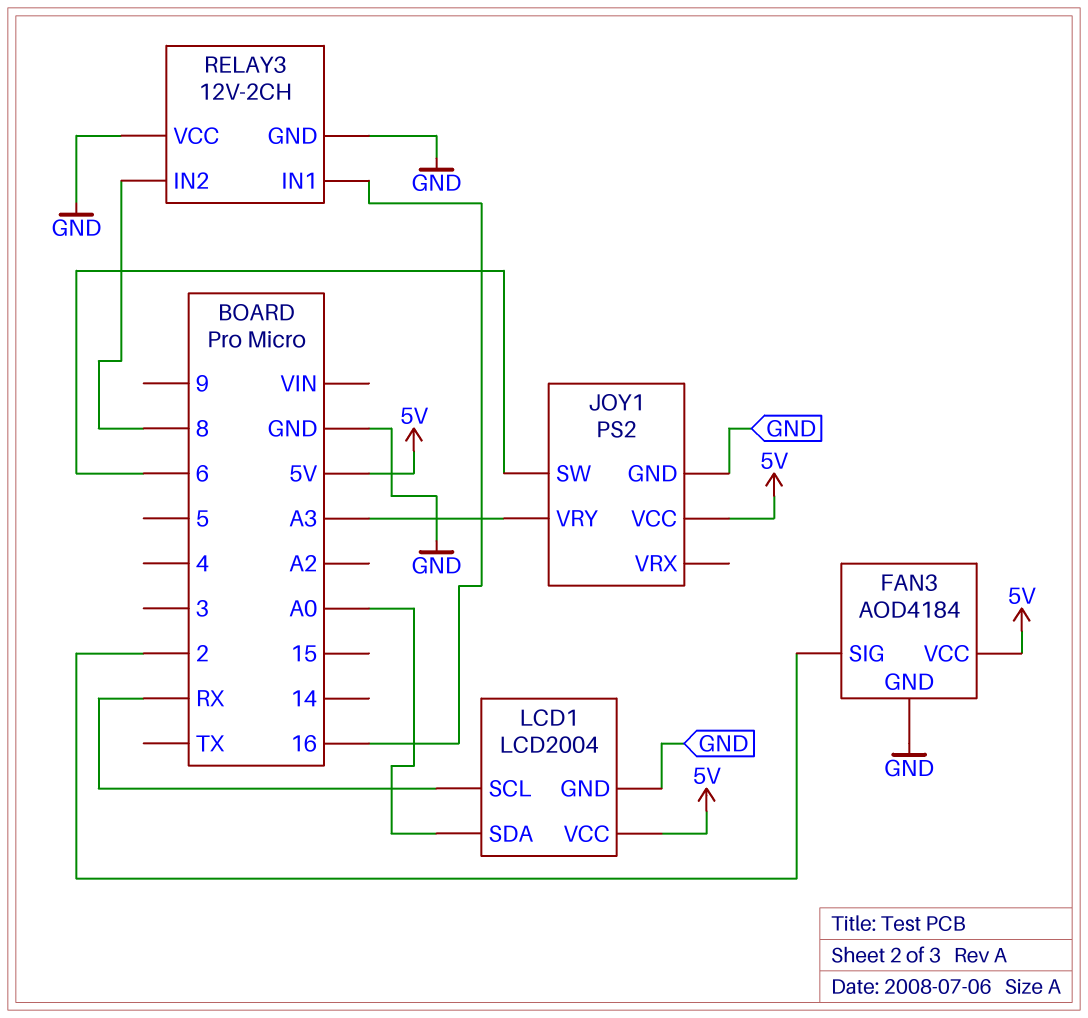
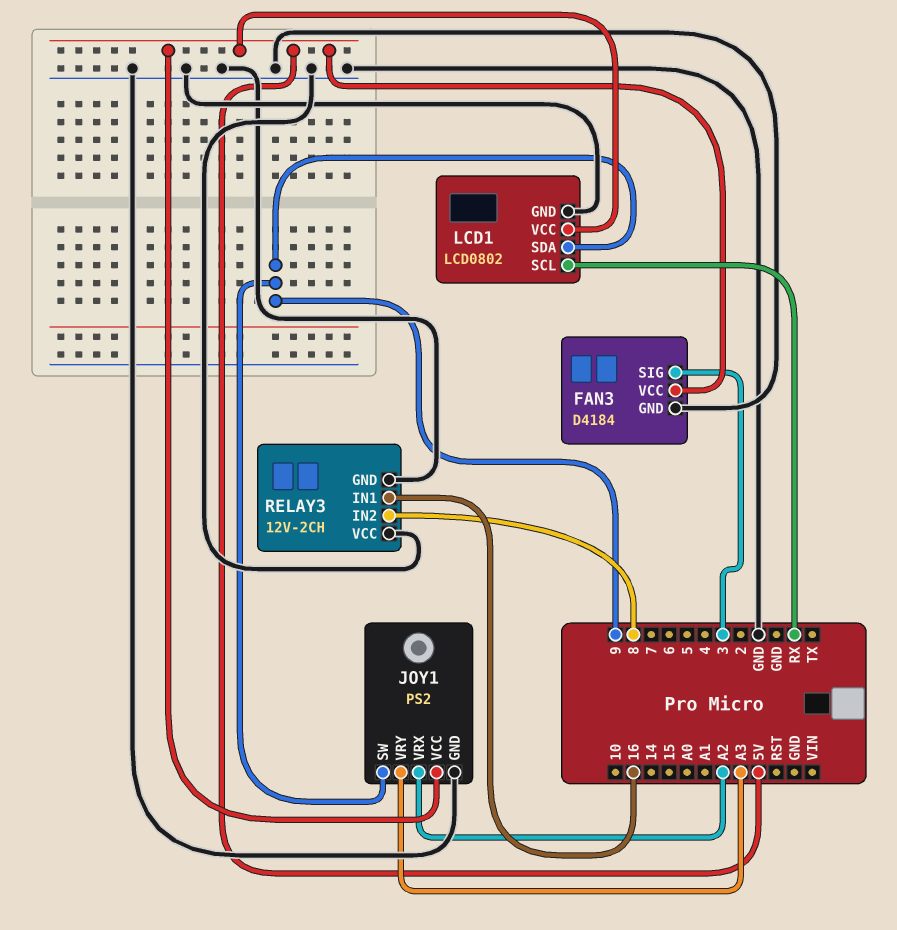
FAN3: AOD4184 -> D4184
FAN3 pin SIG: 2 -> 3
JOY1 pin SW: 6 -> 9
JOY1 pin VRX: none -> A2
LCD1: LCD2004 -> LCD0802
LCD1 pin SDA: A0 -> 9

